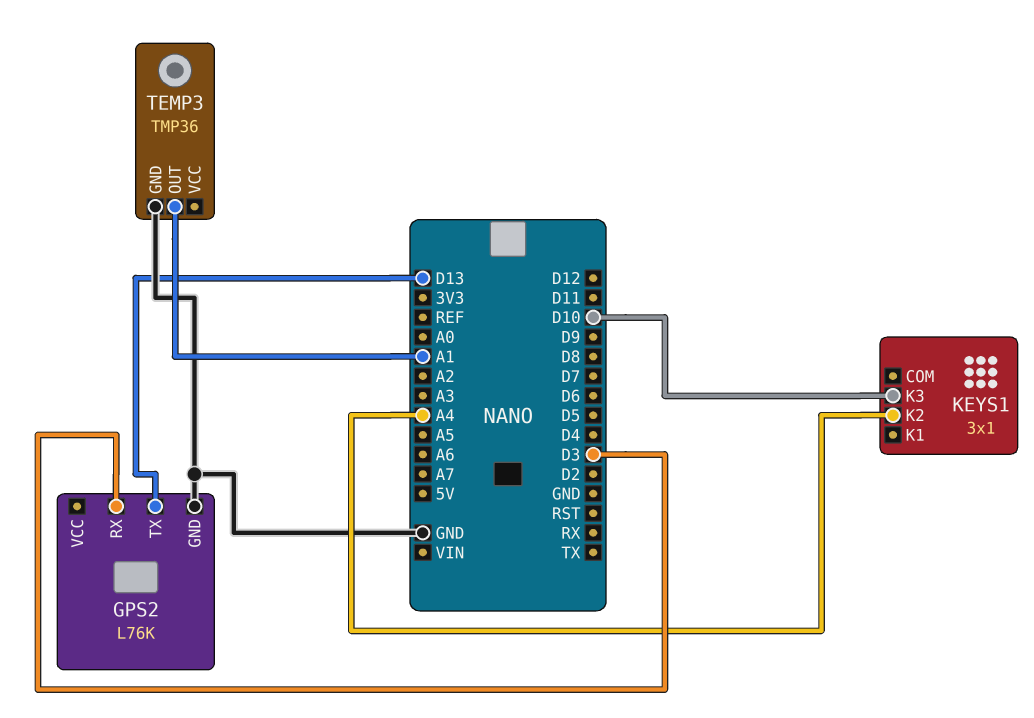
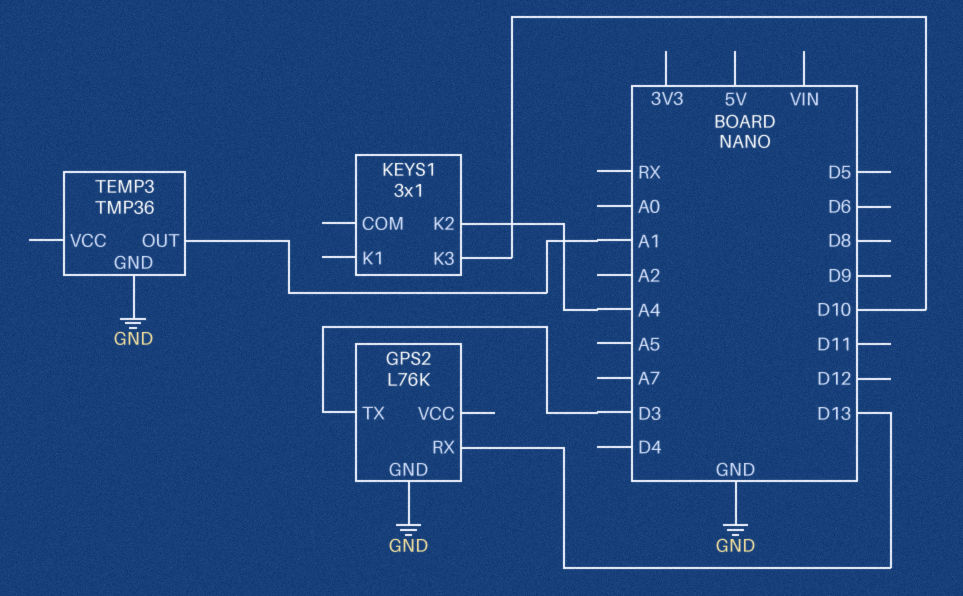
GPS2 pin RX: D3 -> D13
GPS2 pin TX: D13 -> D3

